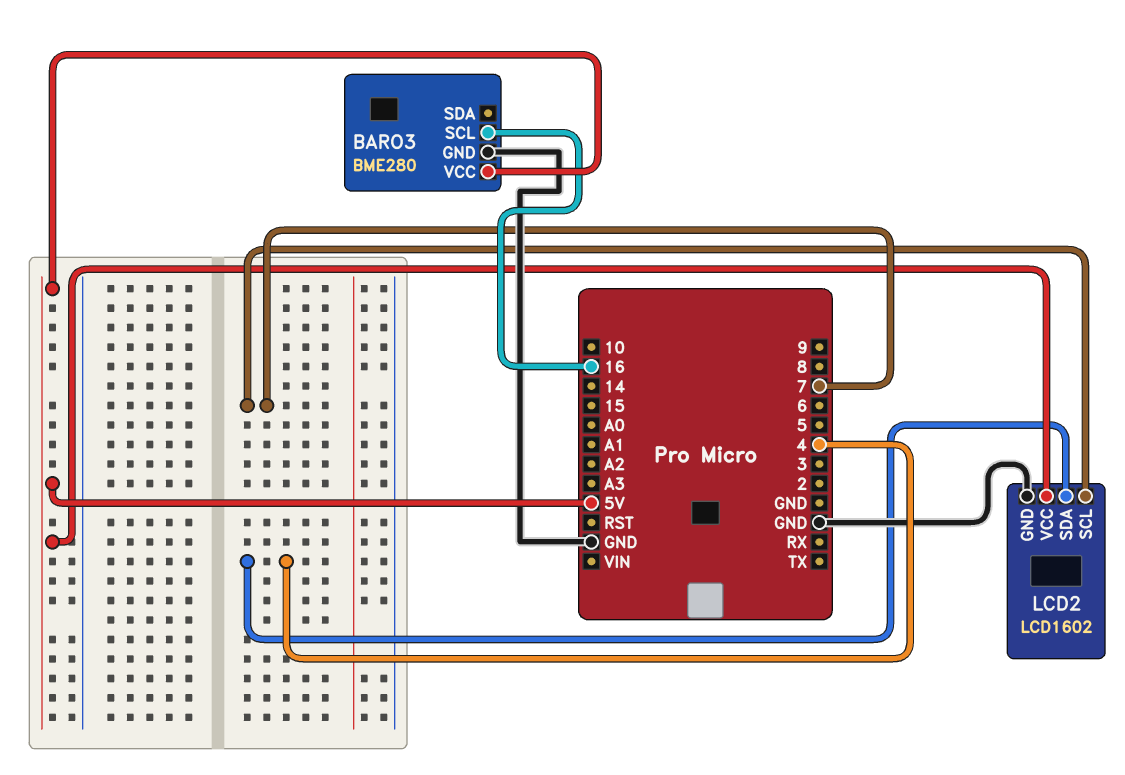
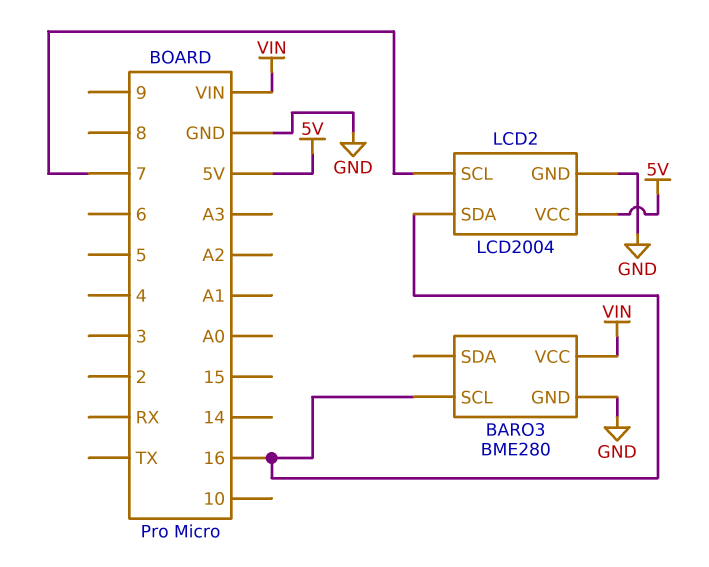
BARO3 pin VCC: 5V -> VIN
LCD2: LCD1602 -> LCD2004
LCD2 pin SDA: 4 -> 16

